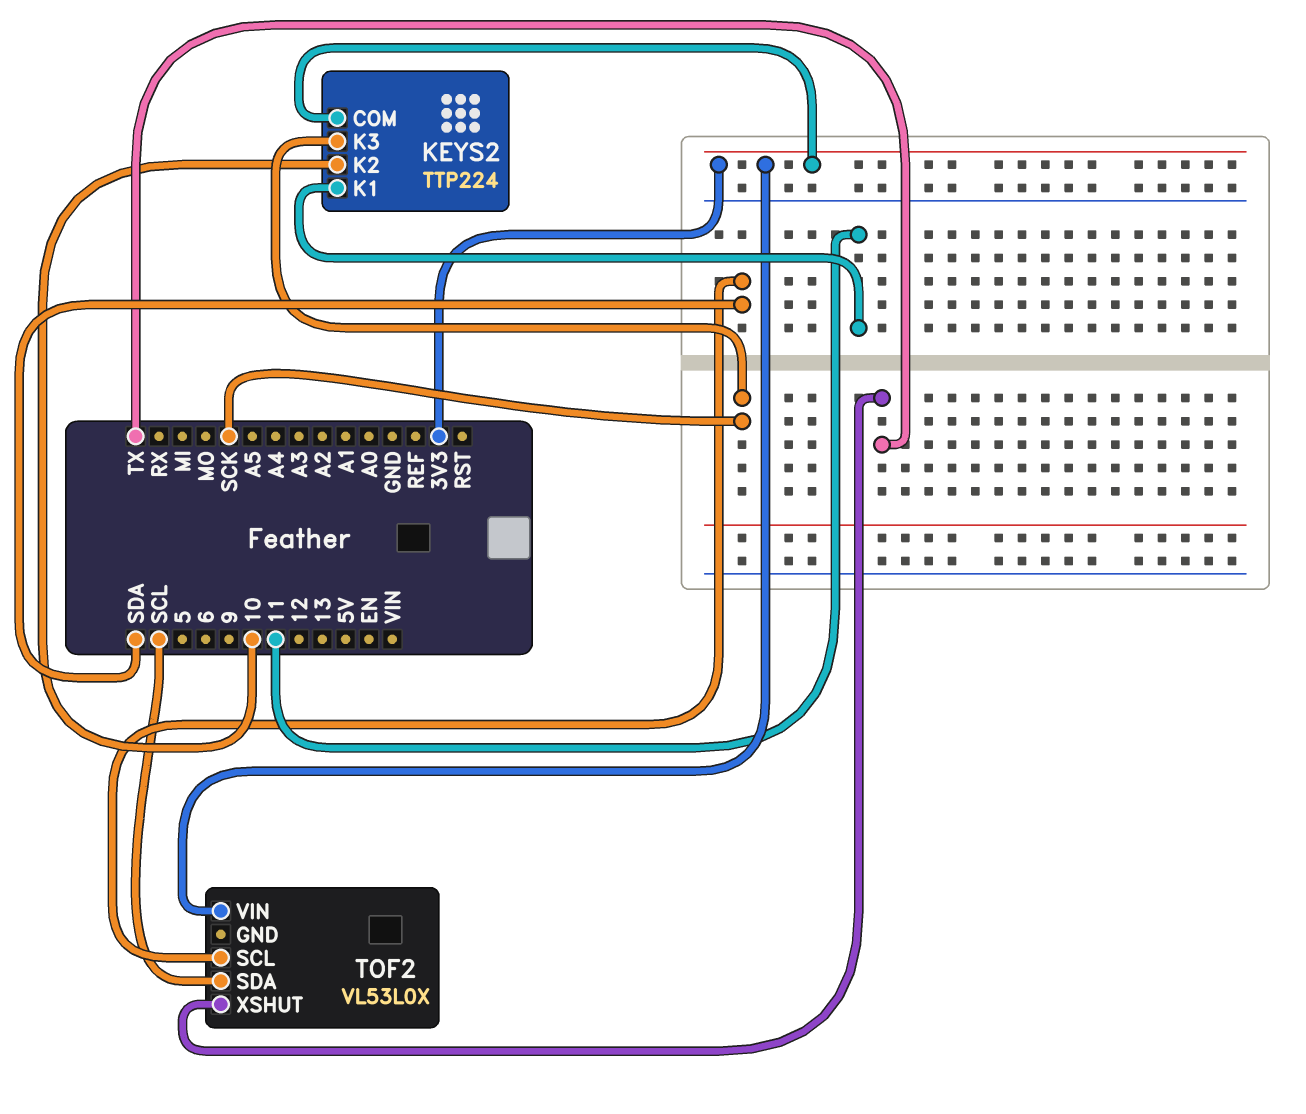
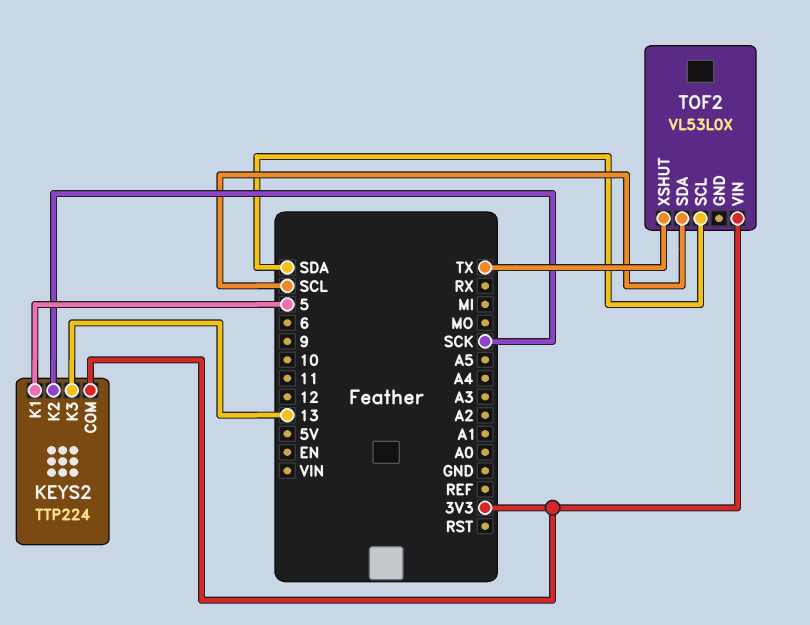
KEYS2 pin K1: 11 -> 5
KEYS2 pin K2: 10 -> SCK
KEYS2 pin K3: SCK -> 13

